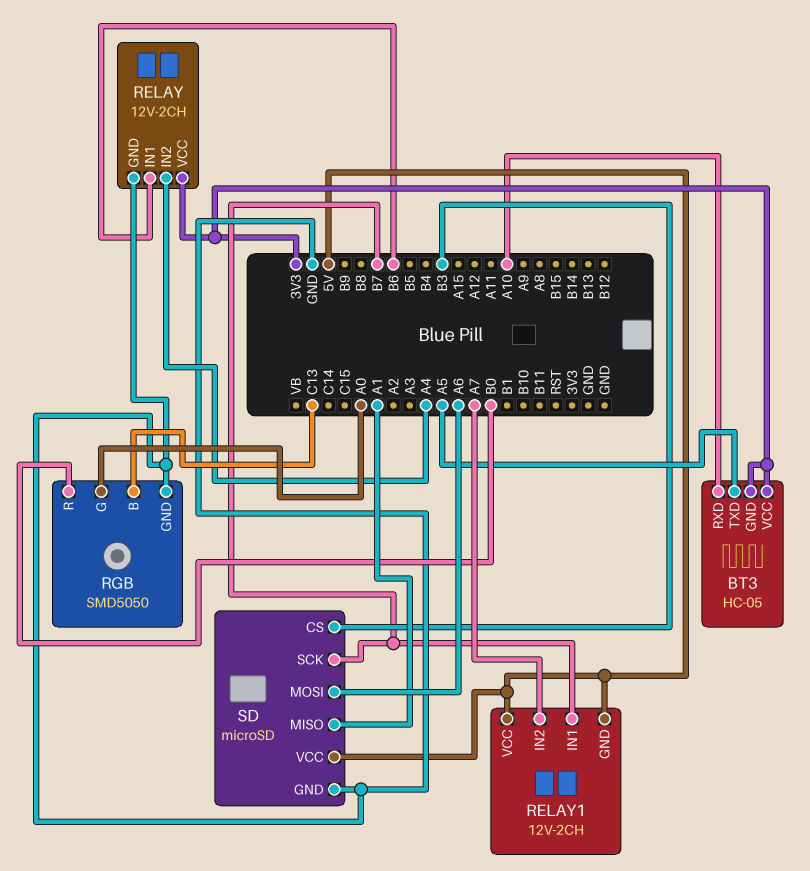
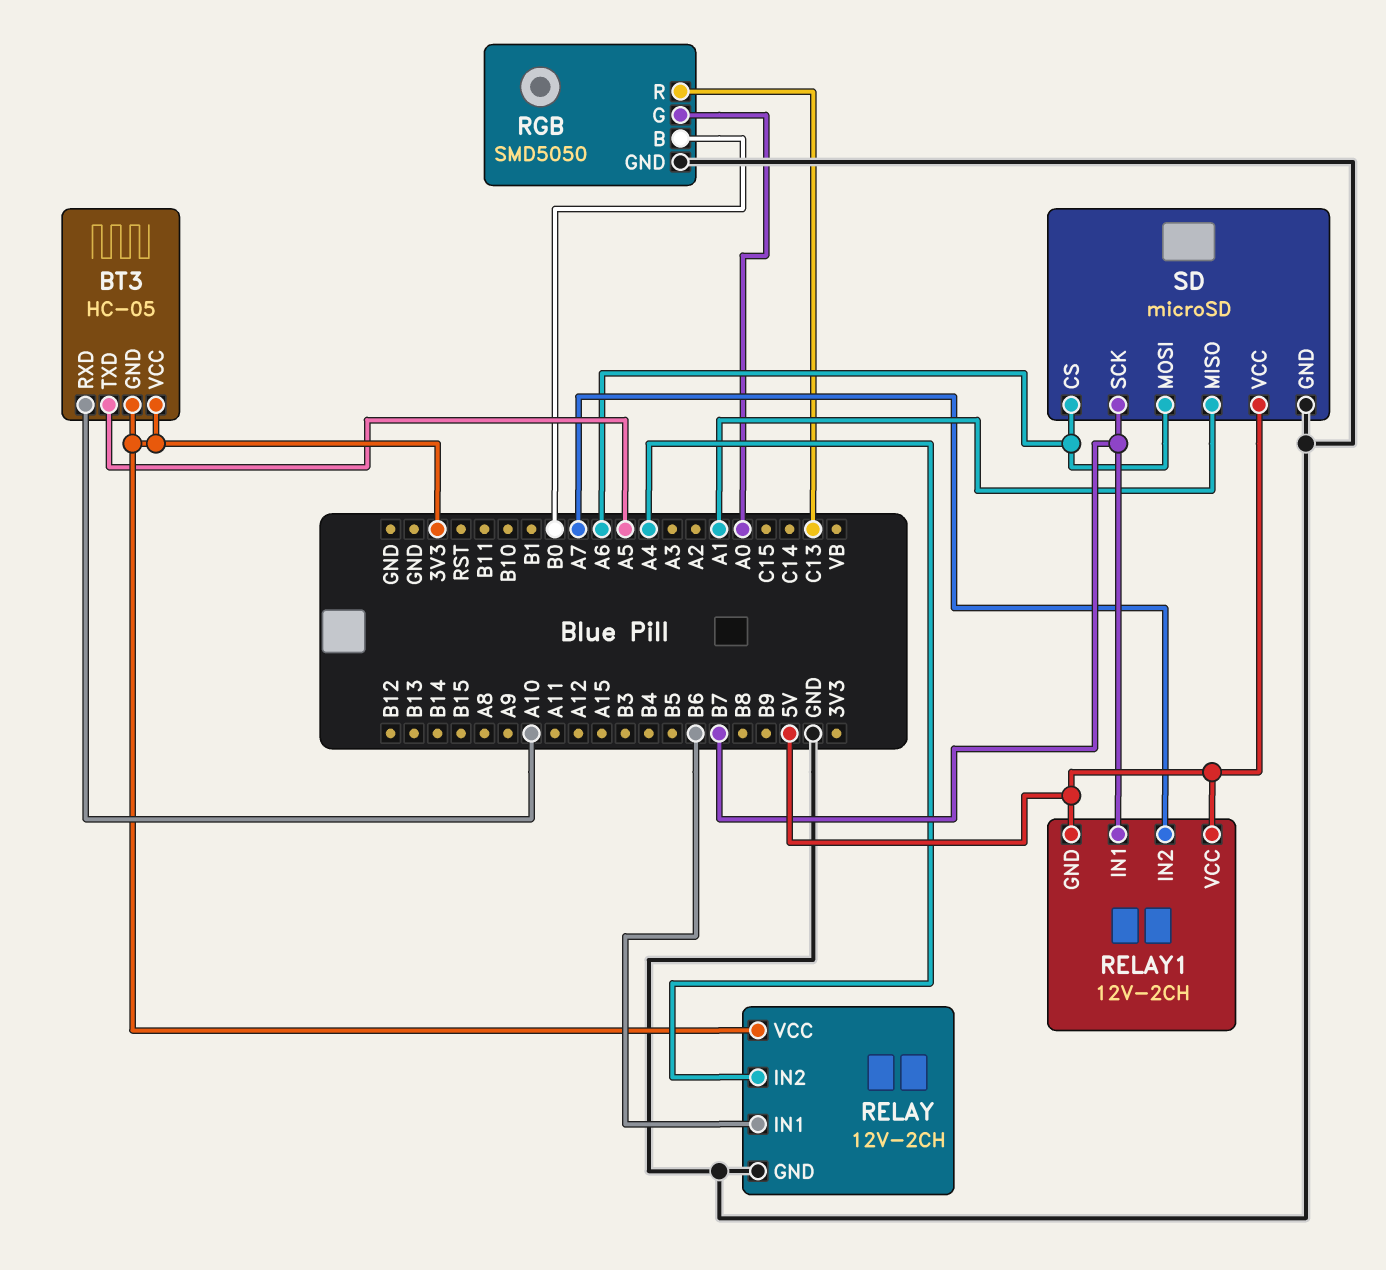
RGB pin B: C13 -> B0
RGB pin R: B0 -> C13
SD pin CS: B3 -> A6

